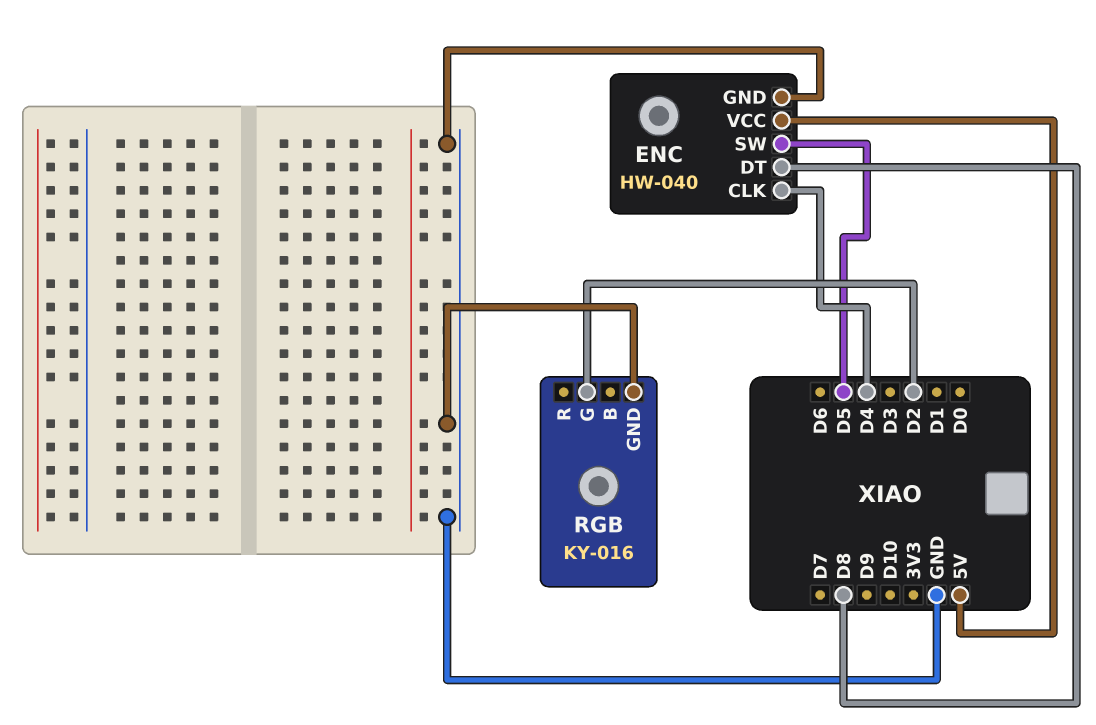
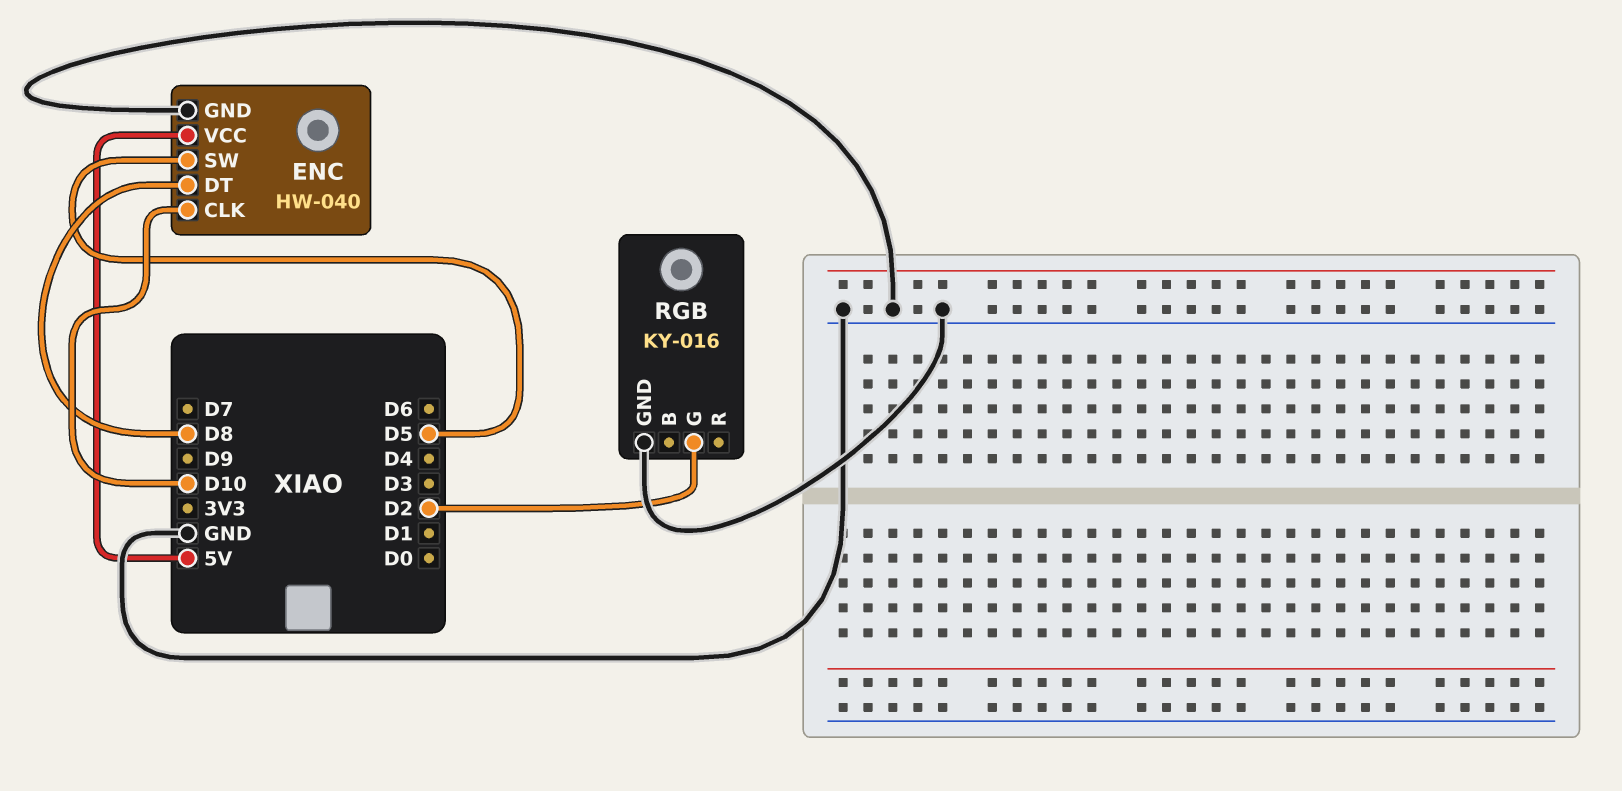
ENC pin CLK: D4 -> D10

